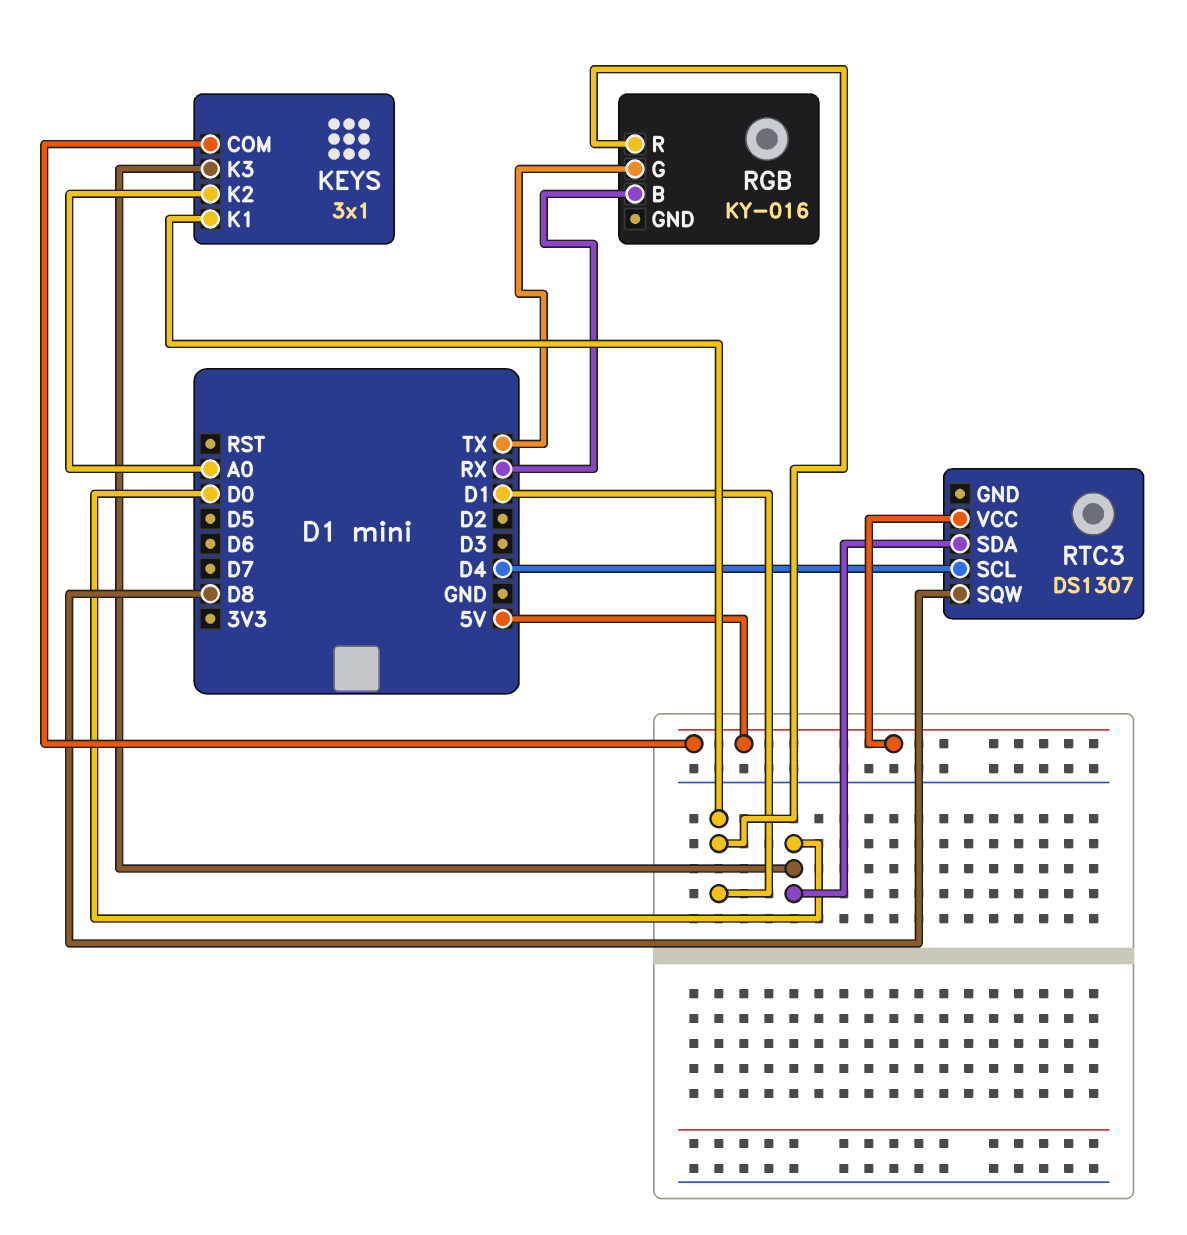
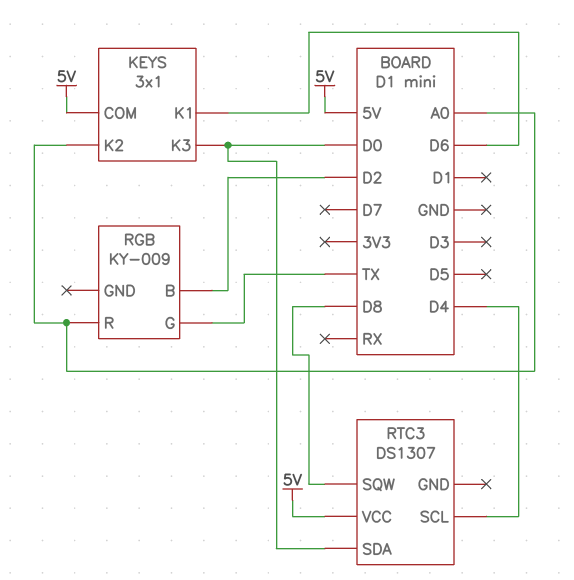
KEYS pin K1: D1 -> D6
RGB: KY-016 -> KY-009
RGB pin B: RX -> D2
RGB pin R: D1 -> A0

